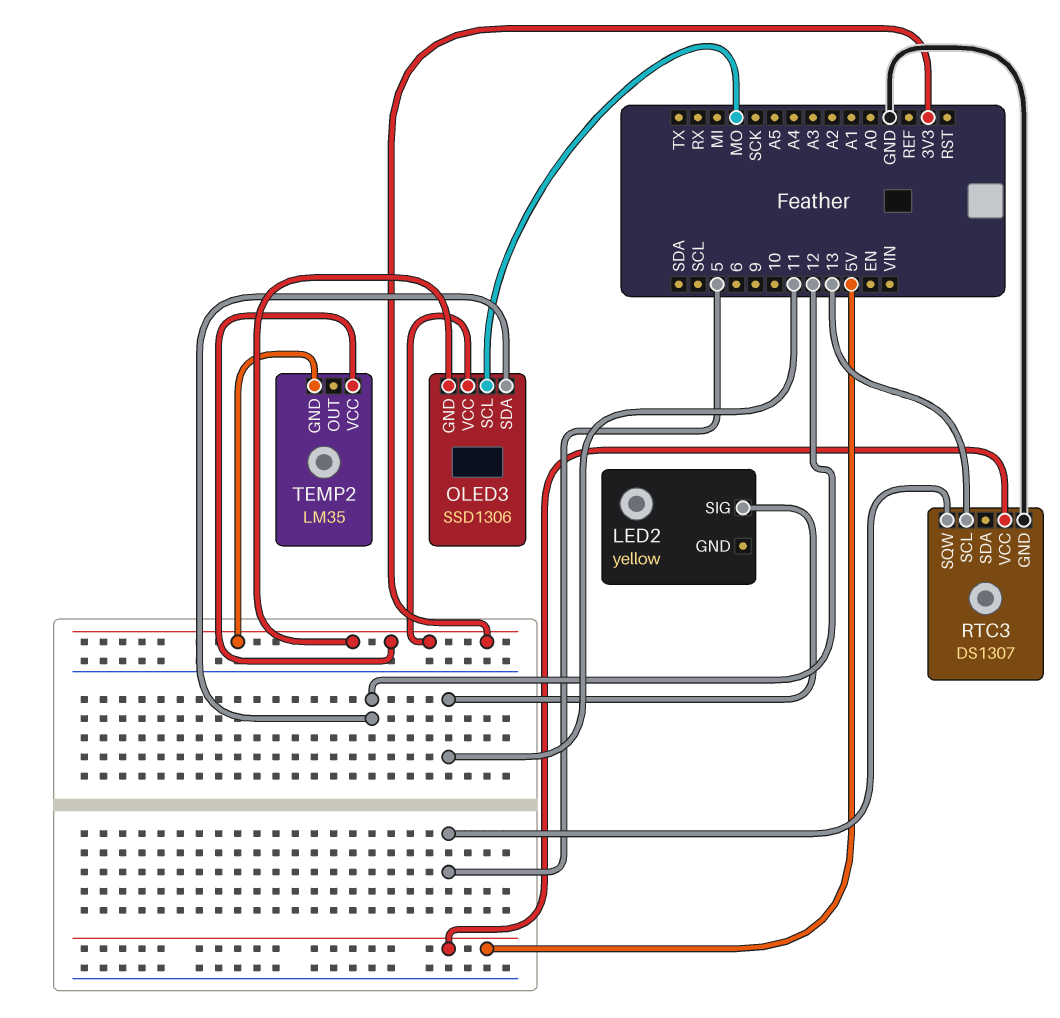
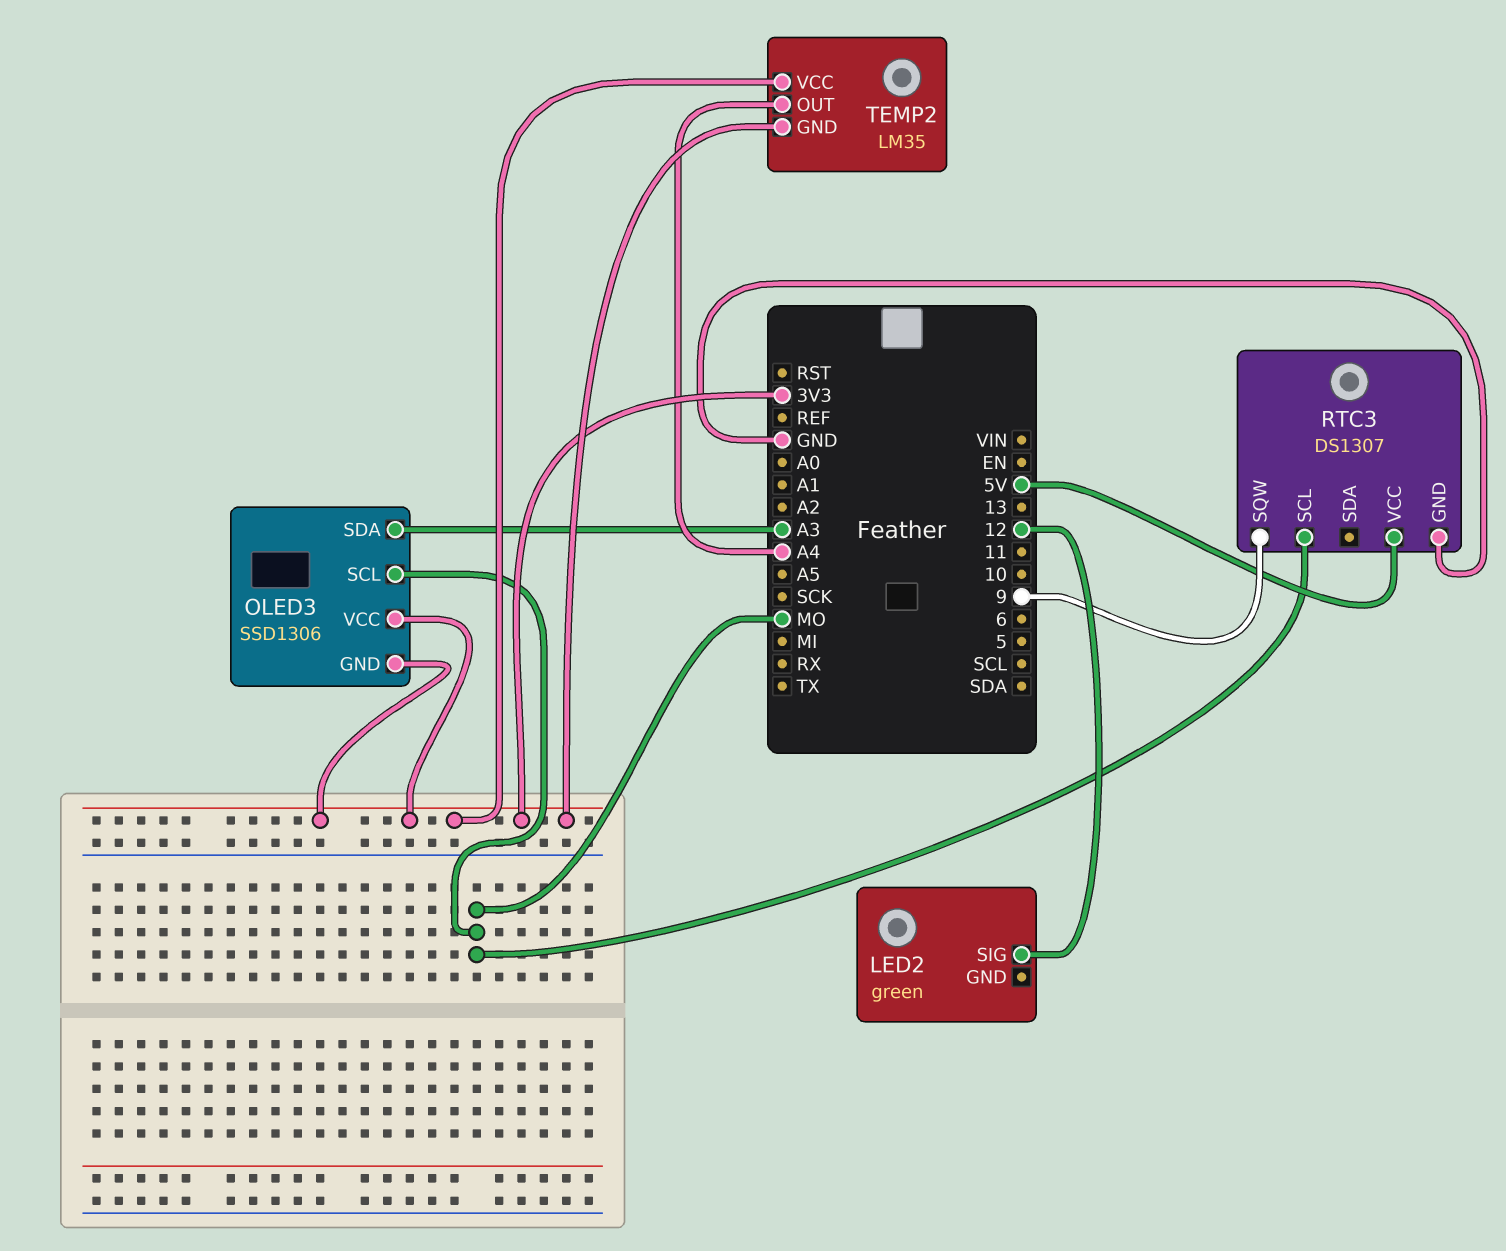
LED2: yellow -> green
LED2 pin SIG: 11 -> 12
OLED3 pin SDA: 12 -> A3
RTC3 pin SCL: 13 -> MO
RTC3 pin SQW: 5 -> 9
TEMP2 pin OUT: none -> A4

